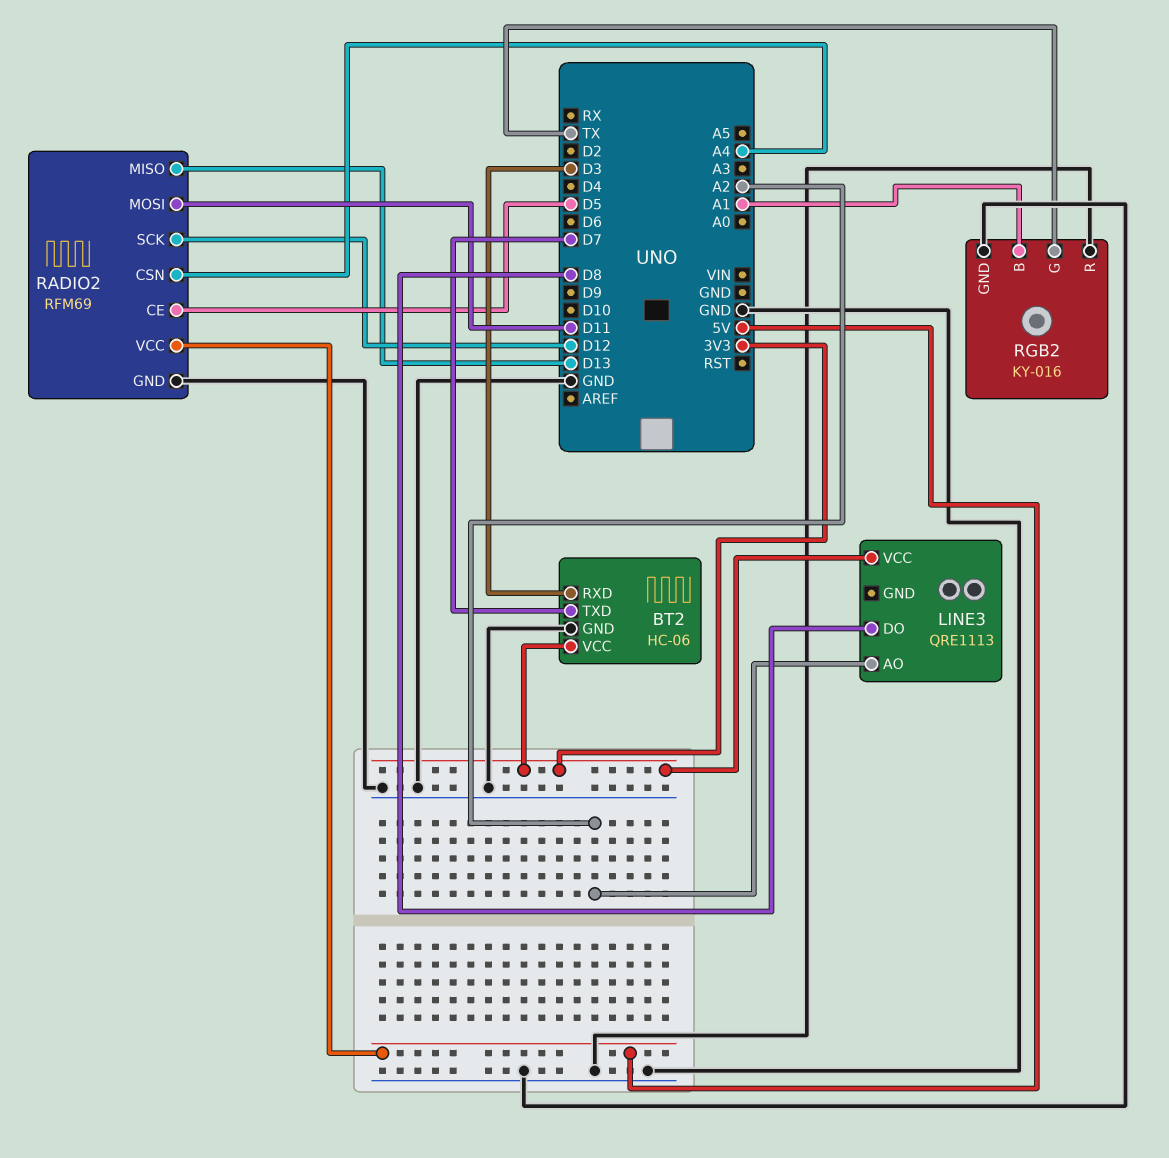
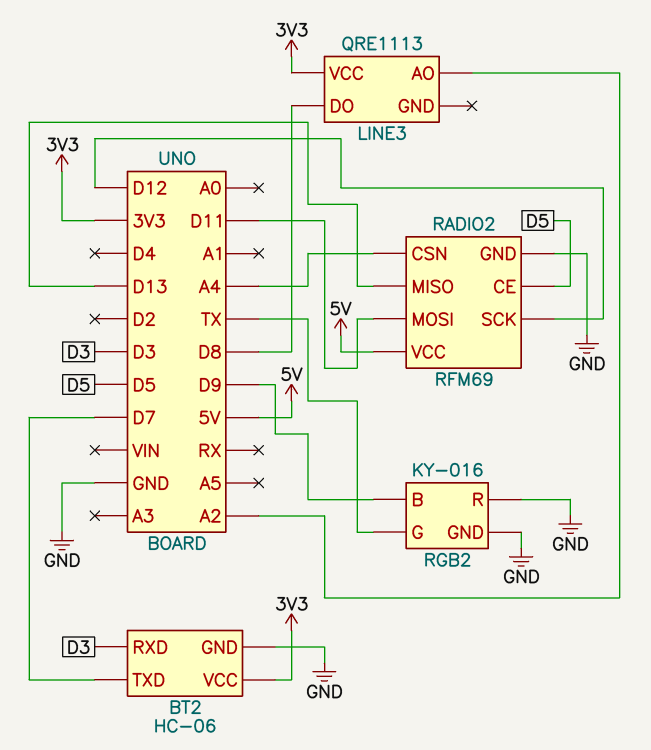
RGB2 pin B: A1 -> D9

